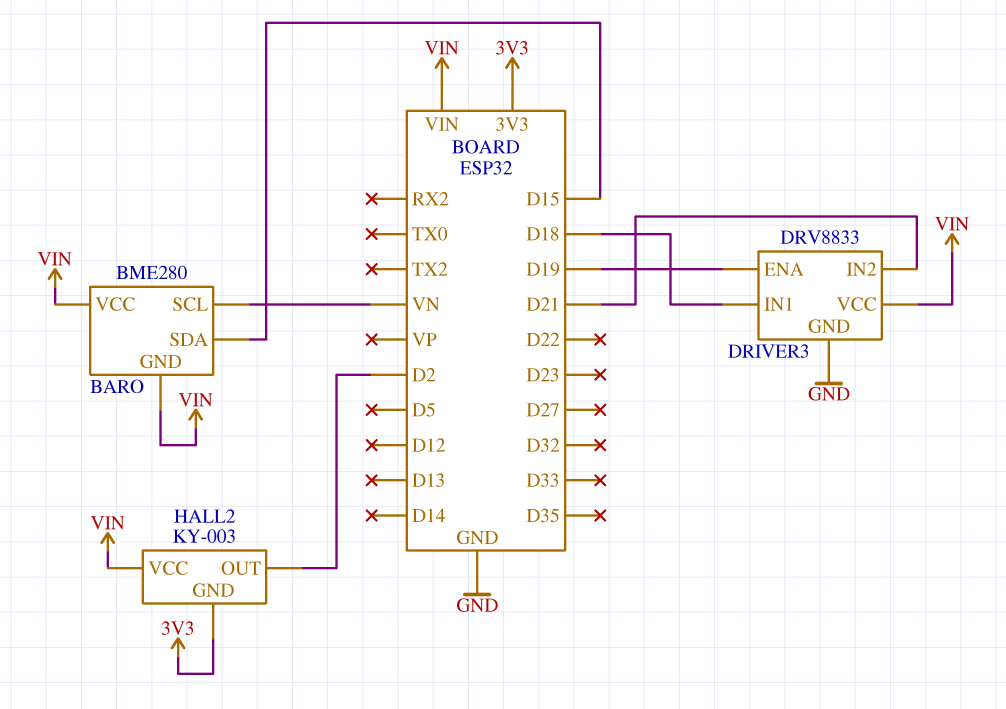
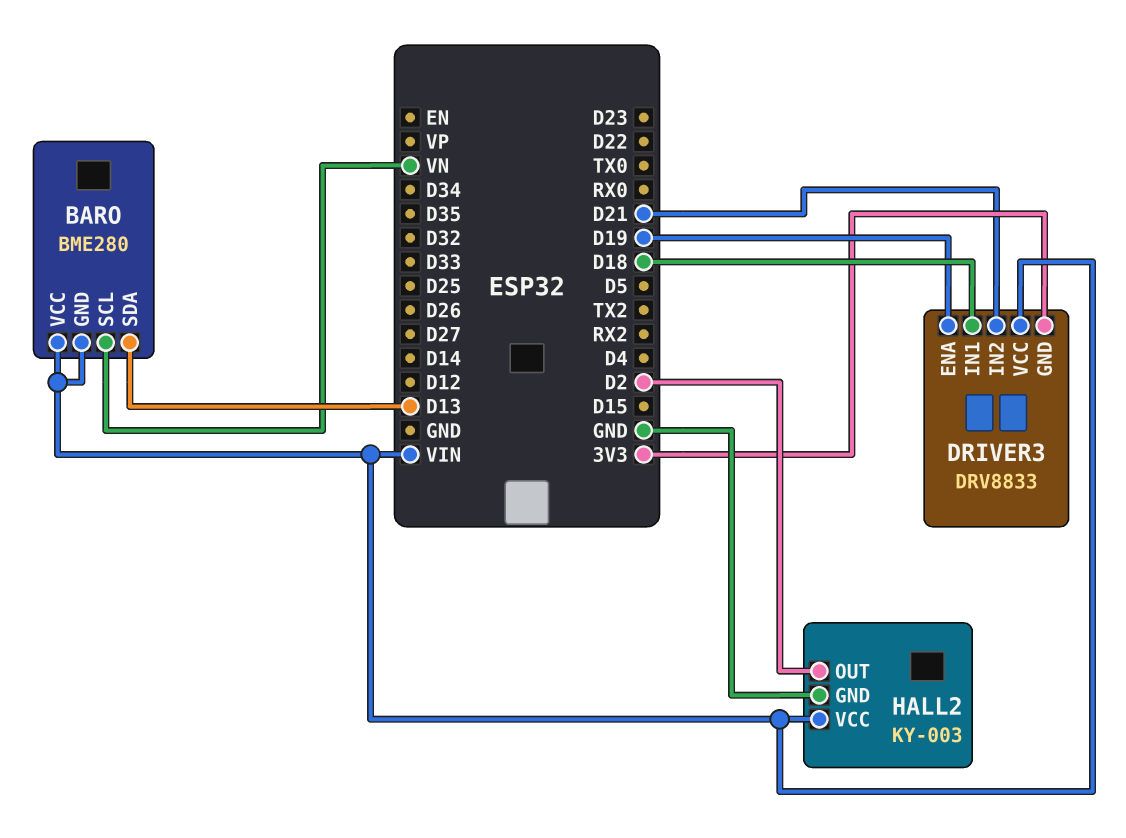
BARO pin SDA: D15 -> D13
DRIVER3 pin GND: GND -> 3V3
HALL2 pin GND: 3V3 -> GND

